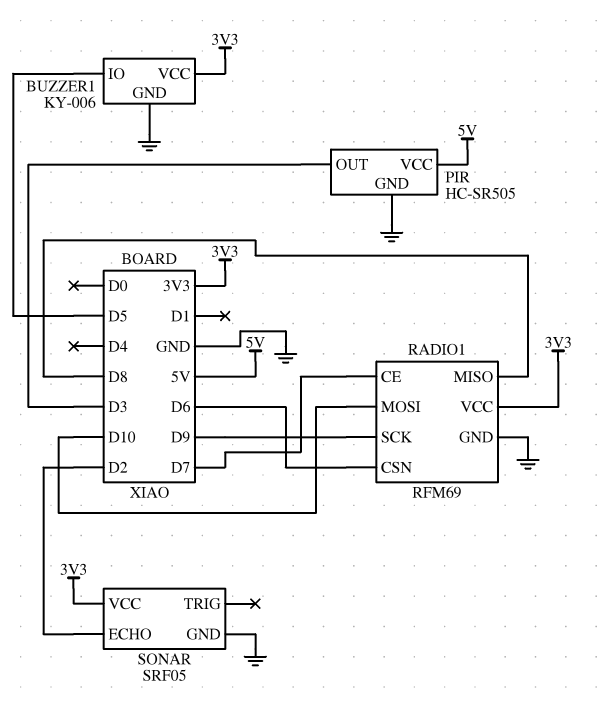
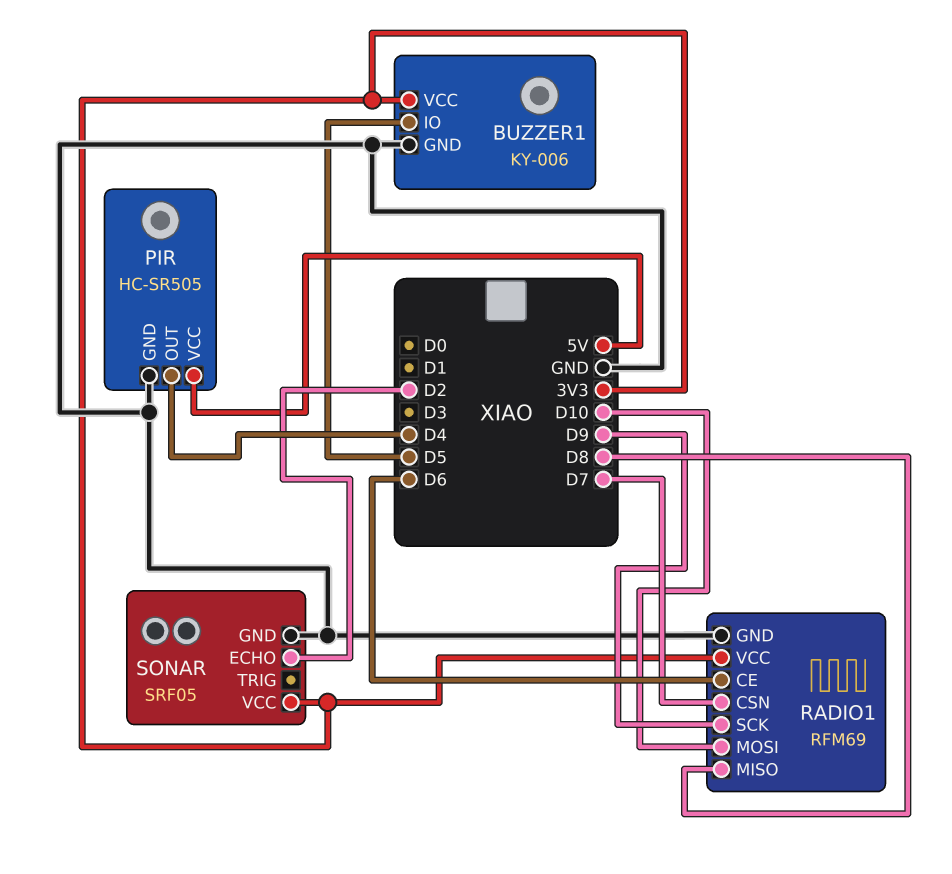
PIR pin OUT: D3 -> D4
RADIO1 pin CE: D7 -> D6
RADIO1 pin CSN: D6 -> D7

